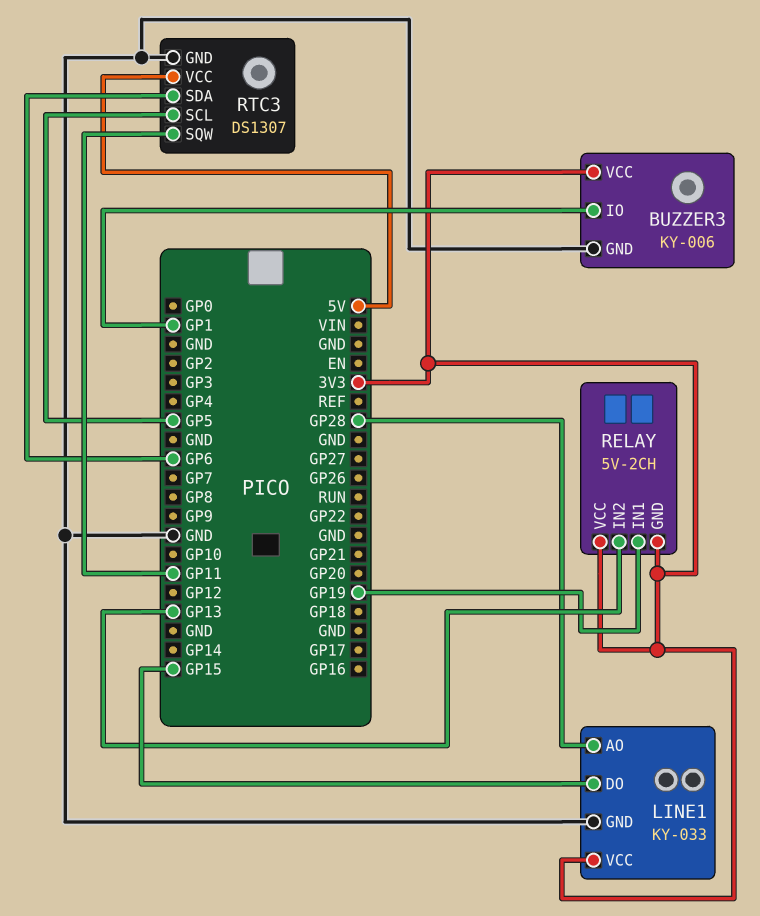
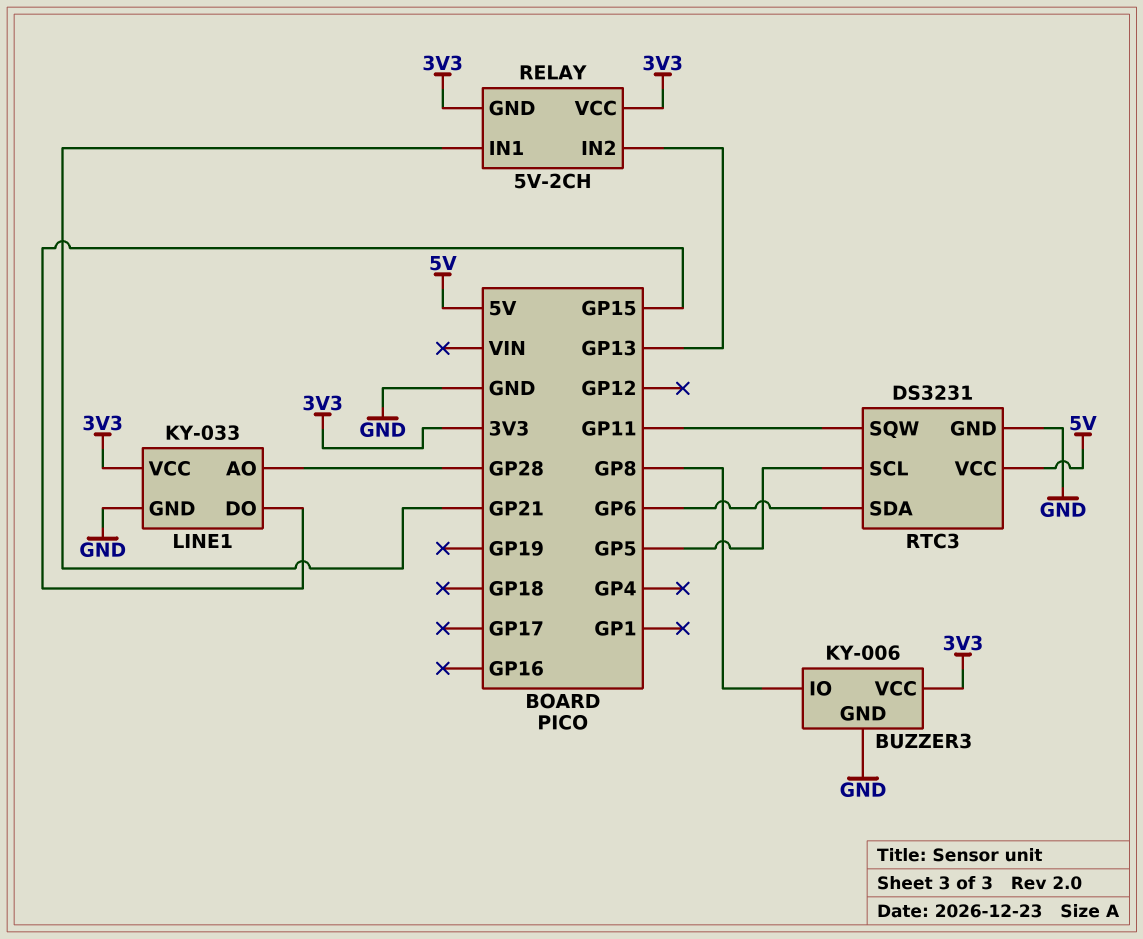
BUZZER3 pin IO: GP1 -> GP8
RELAY pin IN1: GP19 -> GP21
RTC3: DS1307 -> DS3231

